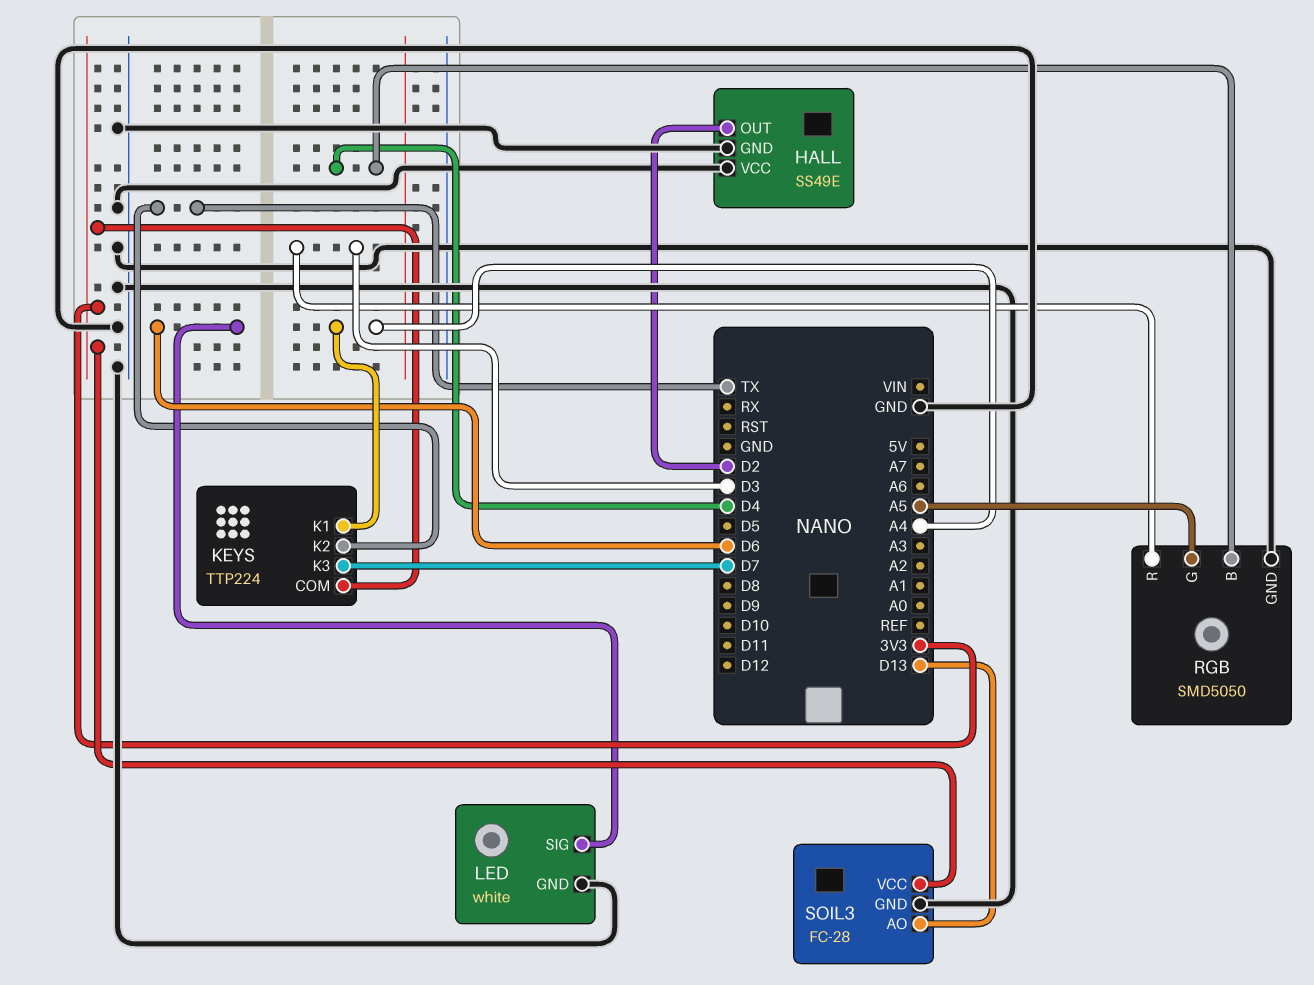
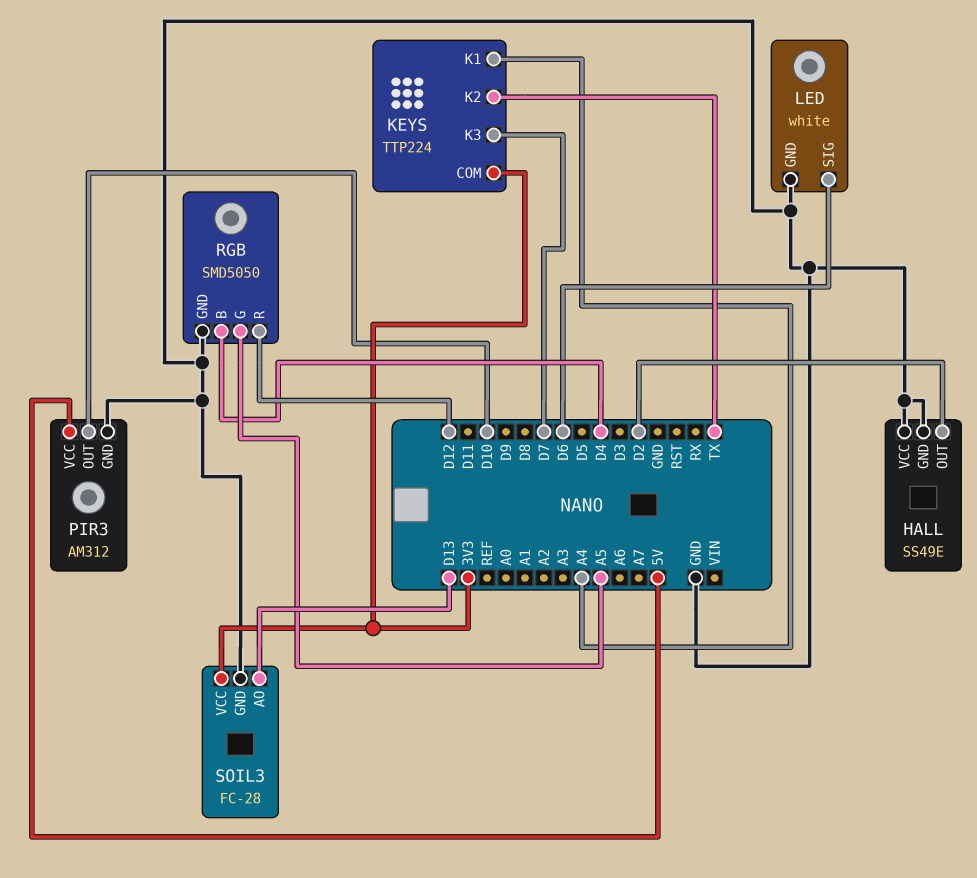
PIR3: none -> AM312
PIR3 pin GND: none -> GND
PIR3 pin OUT: none -> D10
PIR3 pin VCC: none -> 5V
RGB pin R: D3 -> D12

